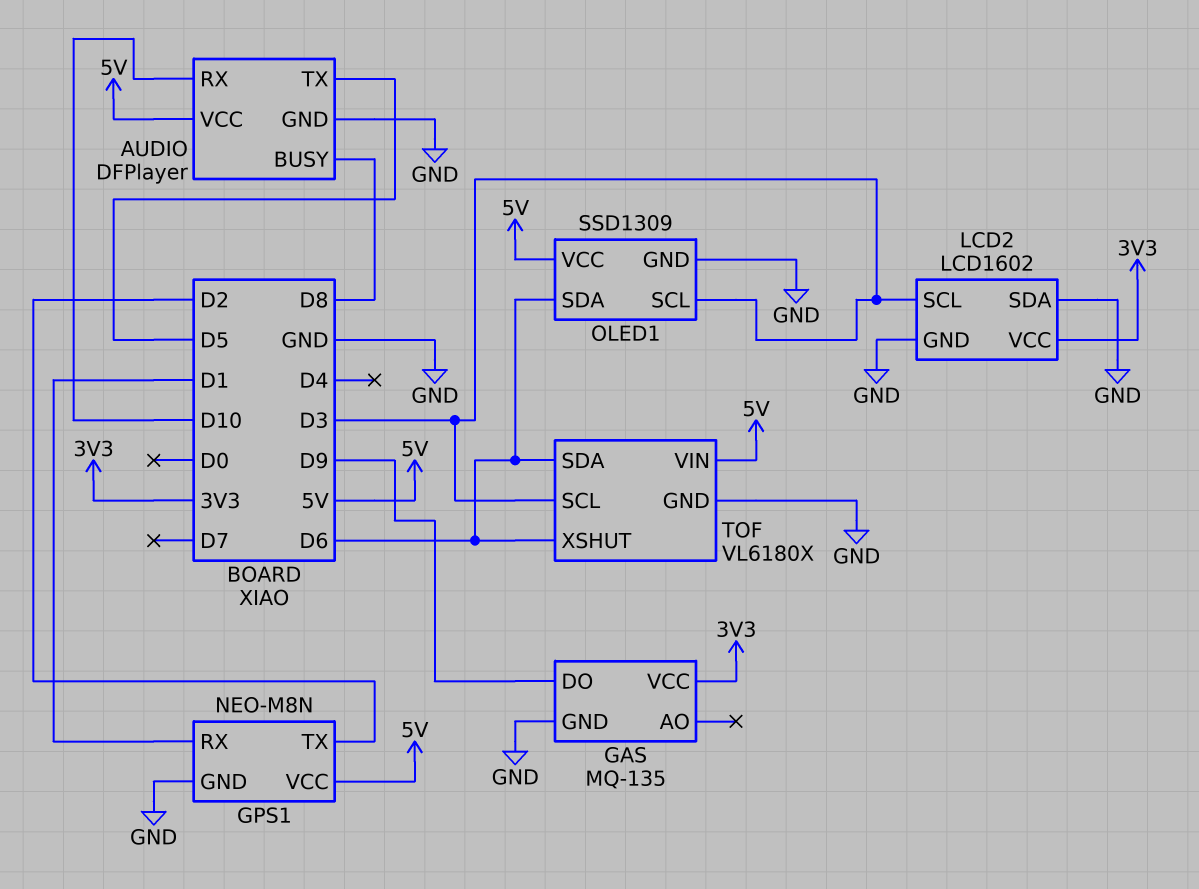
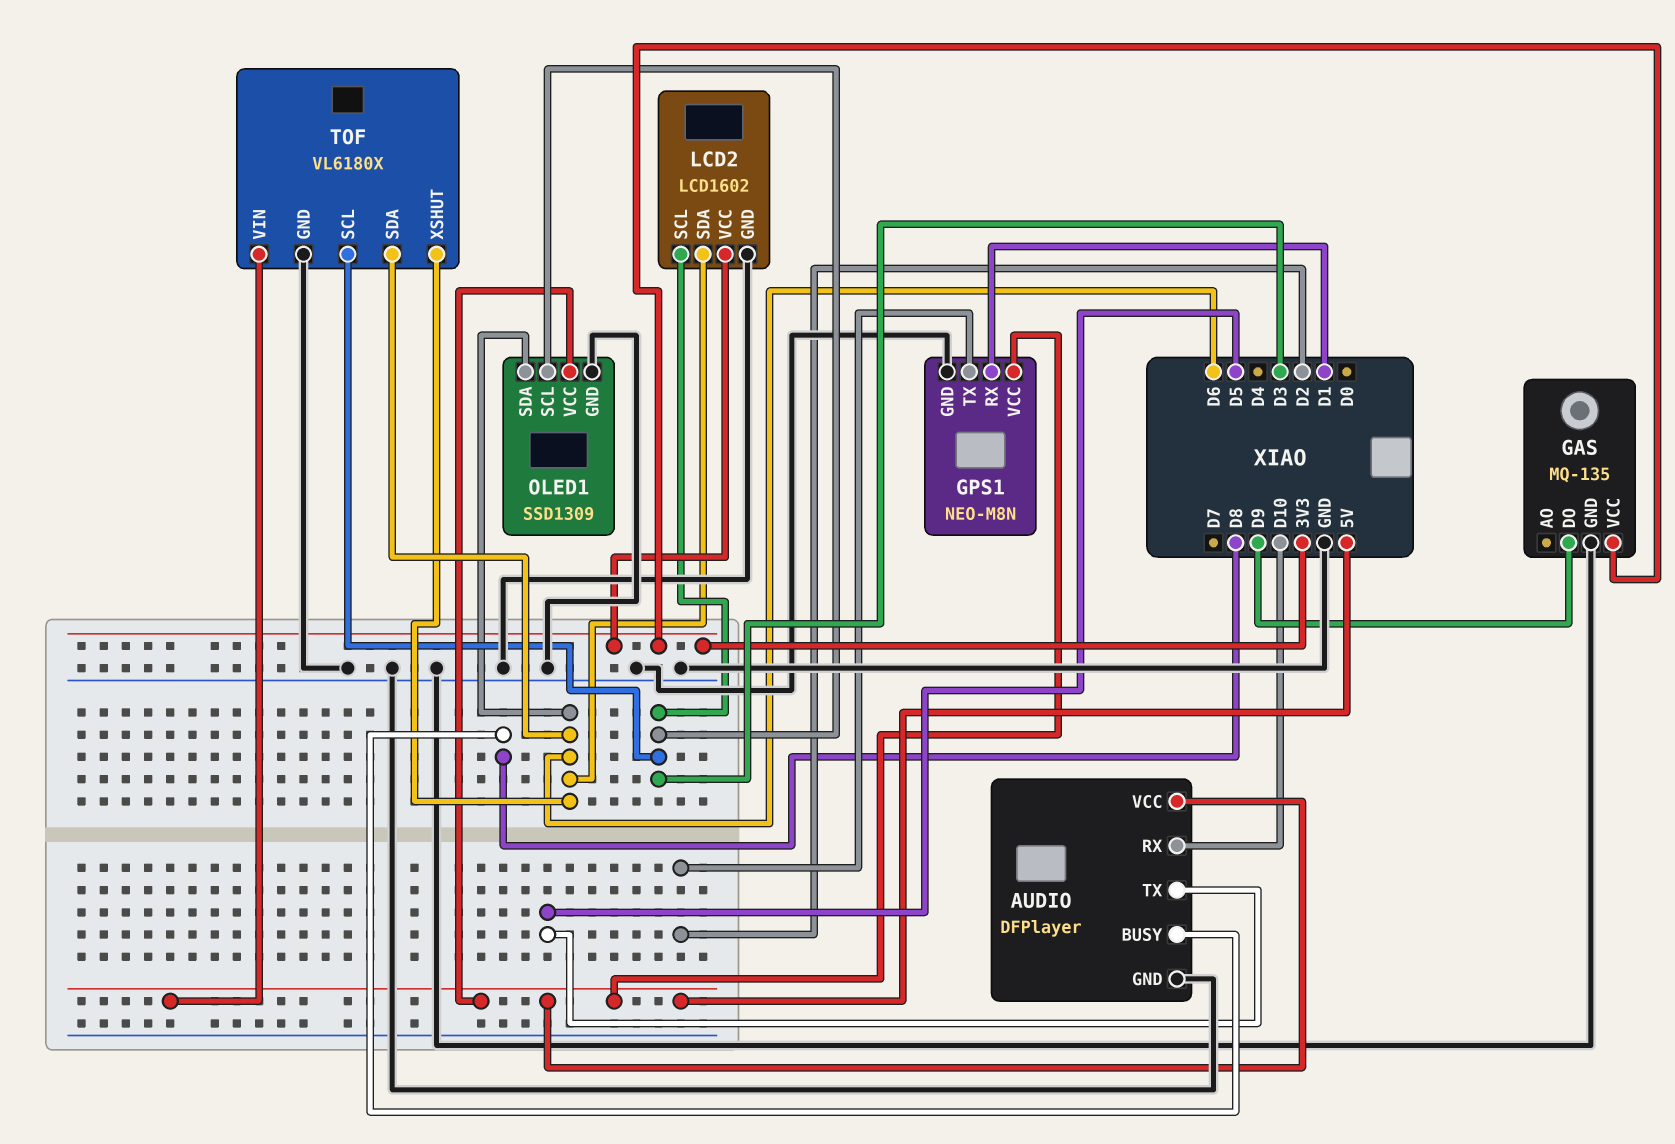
LCD2 pin SDA: GND -> D6

